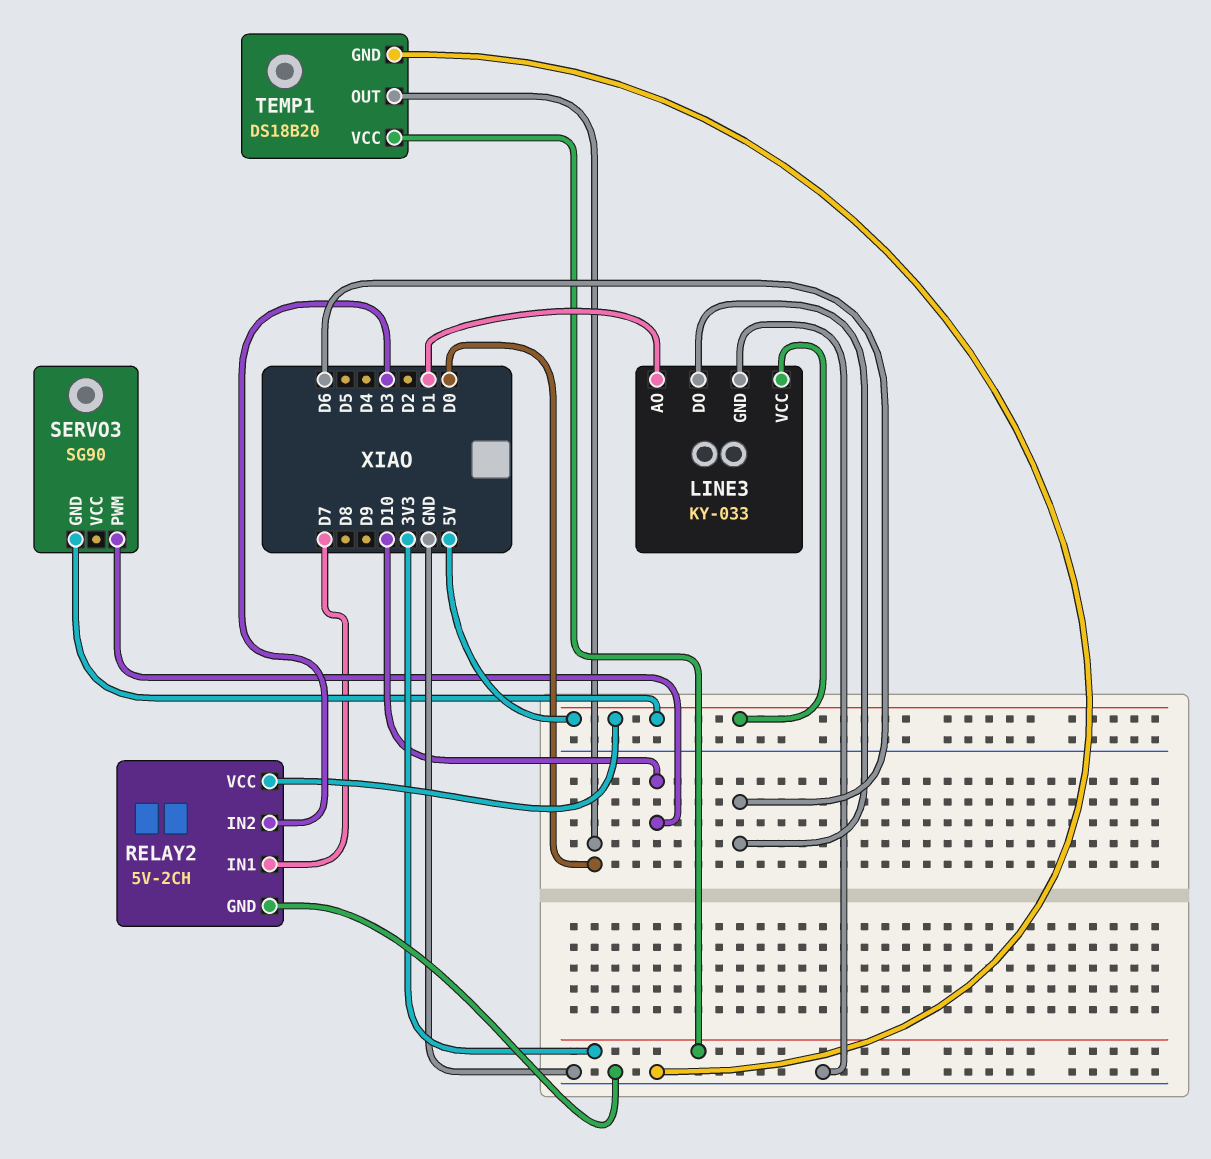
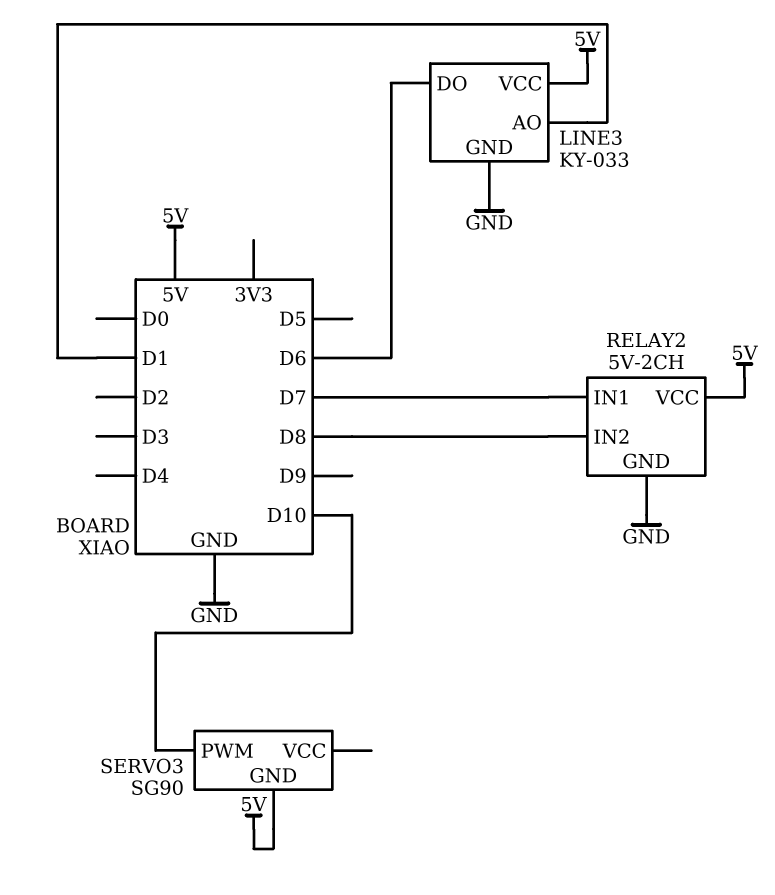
RELAY2 pin IN2: D3 -> D8
TEMP1: DS18B20 -> none
TEMP1 pin GND: GND -> none
TEMP1 pin OUT: D0 -> none
TEMP1 pin VCC: 3V3 -> none

